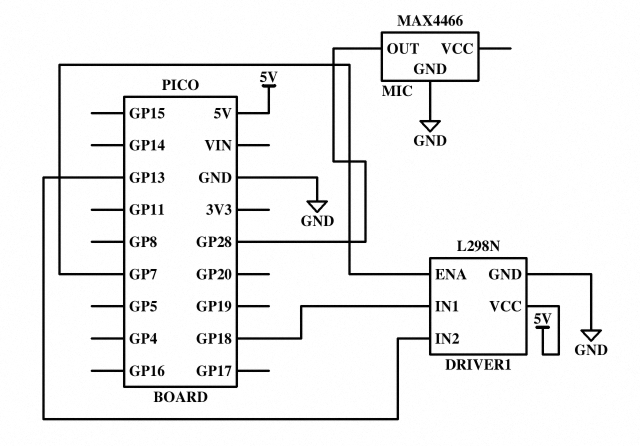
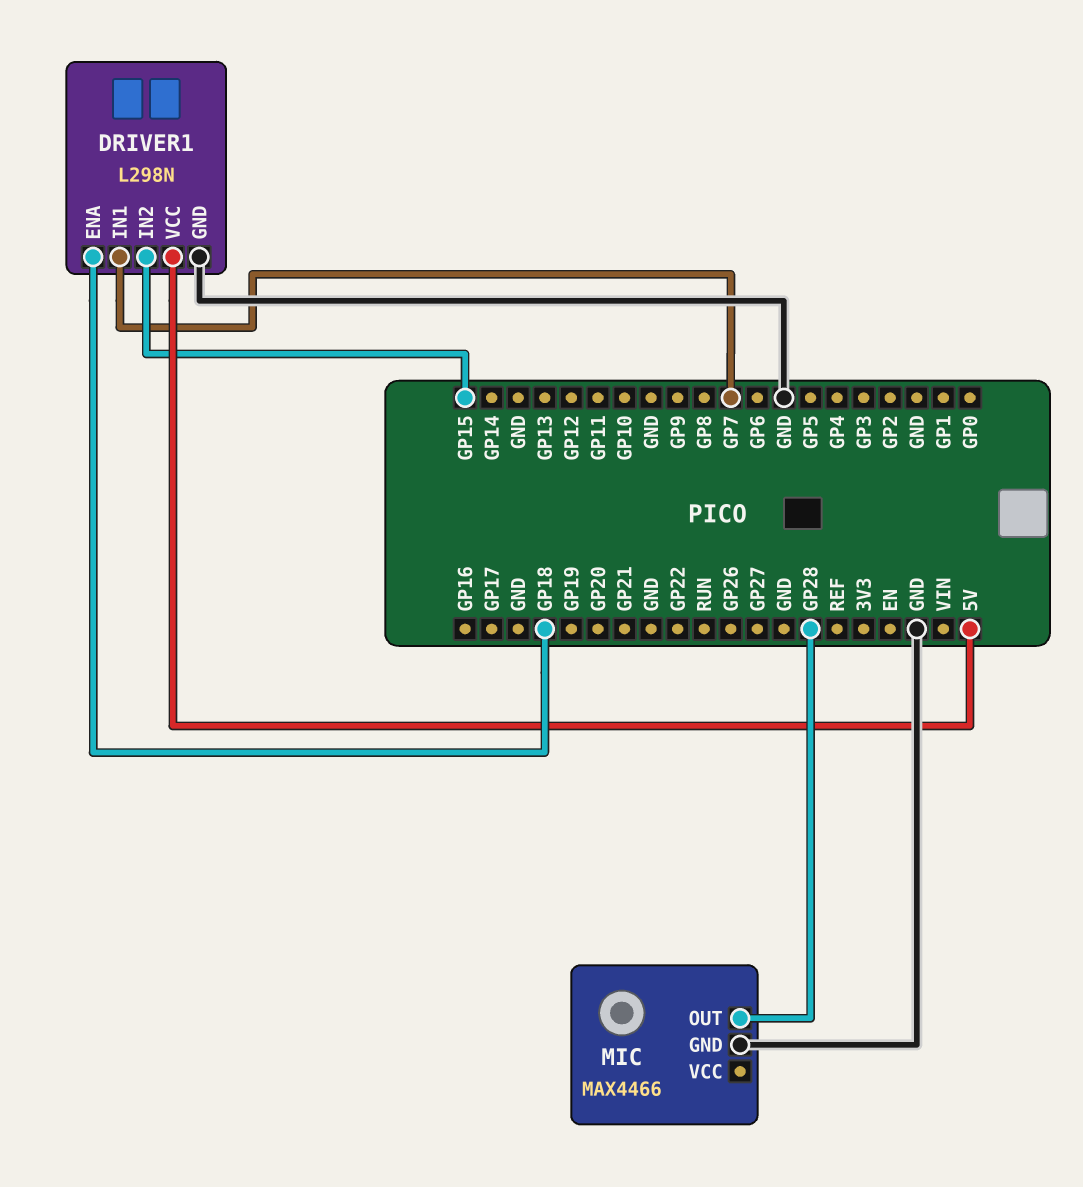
DRIVER1 pin ENA: GP7 -> GP18
DRIVER1 pin IN1: GP18 -> GP7
DRIVER1 pin IN2: GP13 -> GP15

